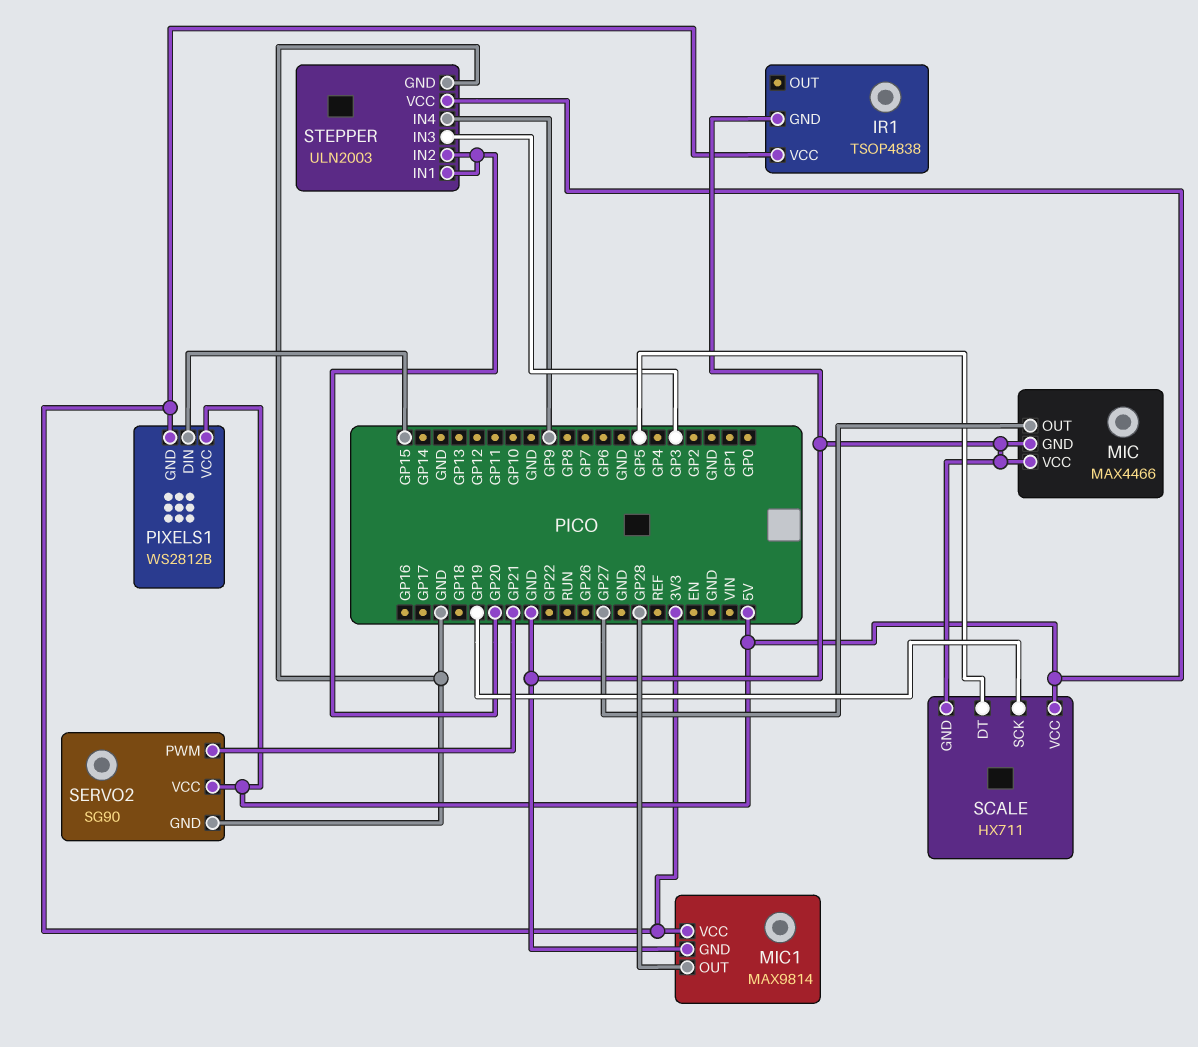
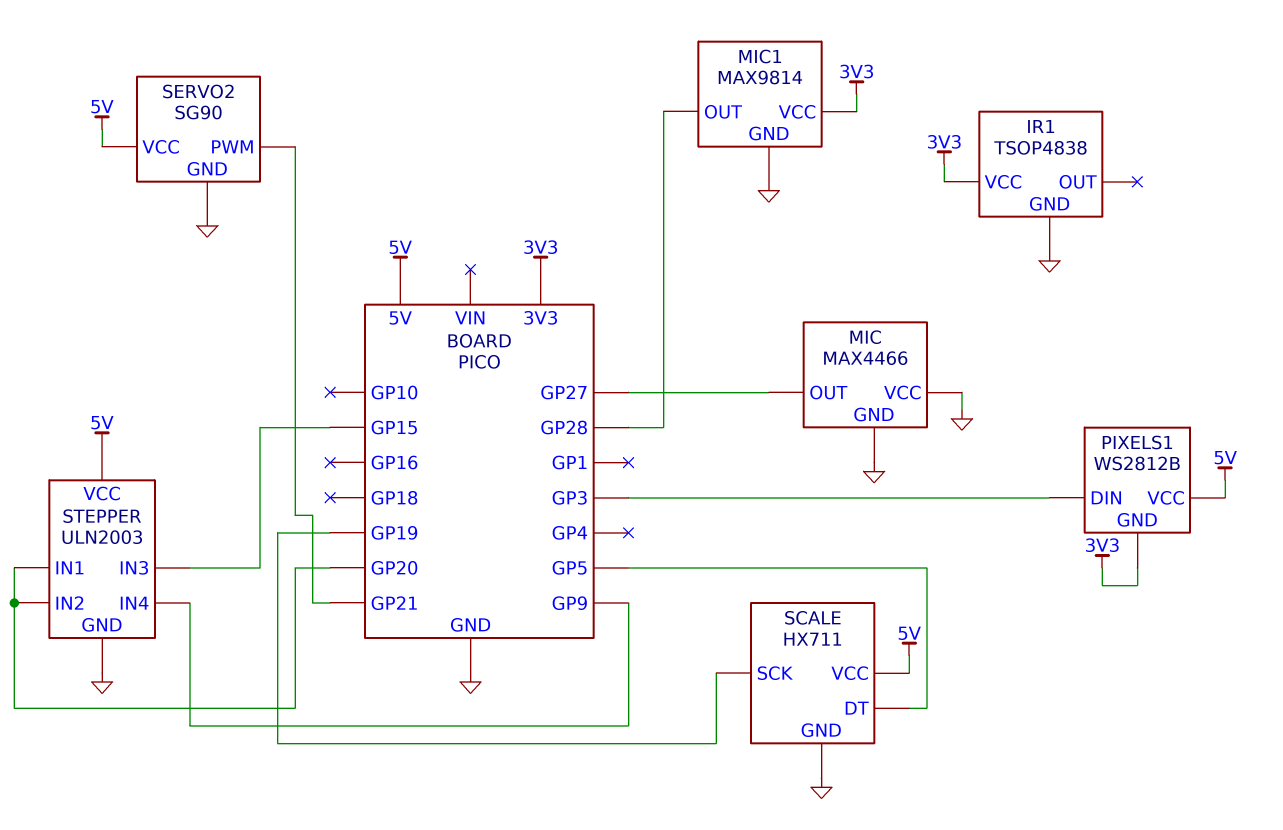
PIXELS1 pin DIN: GP15 -> GP3
STEPPER pin IN3: GP3 -> GP15

